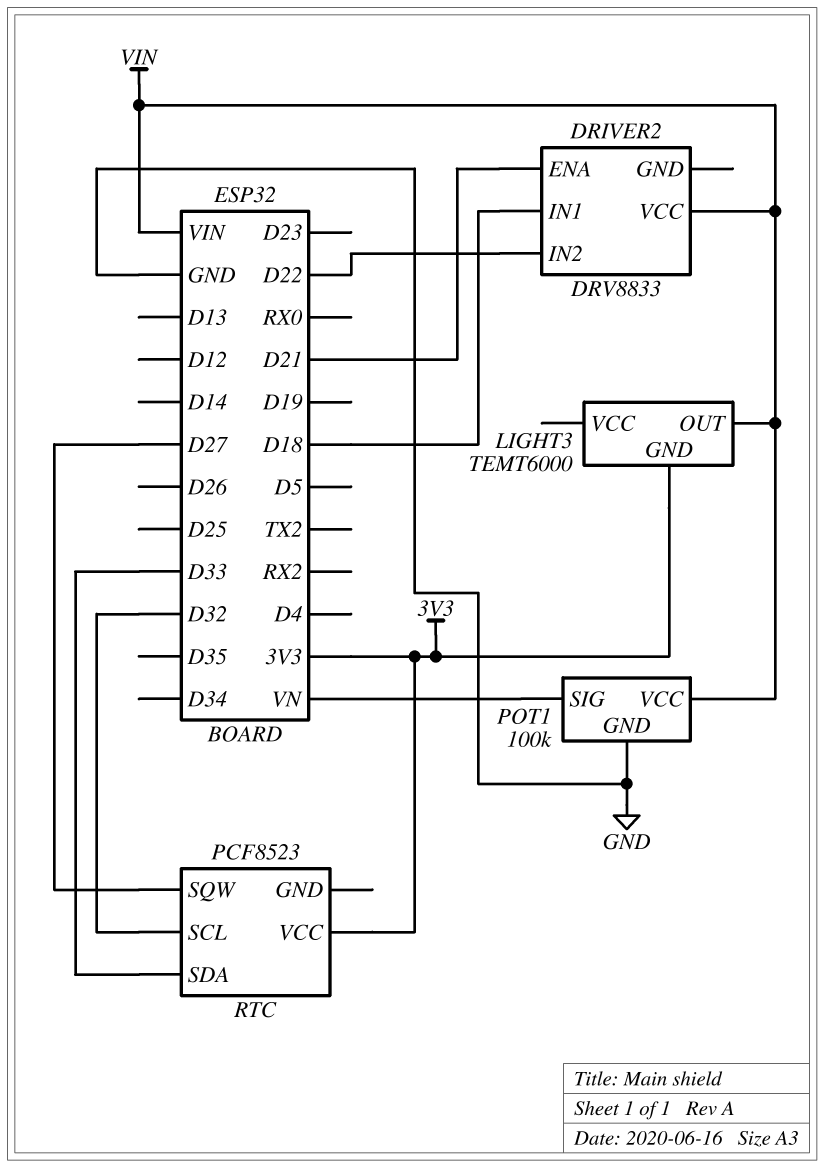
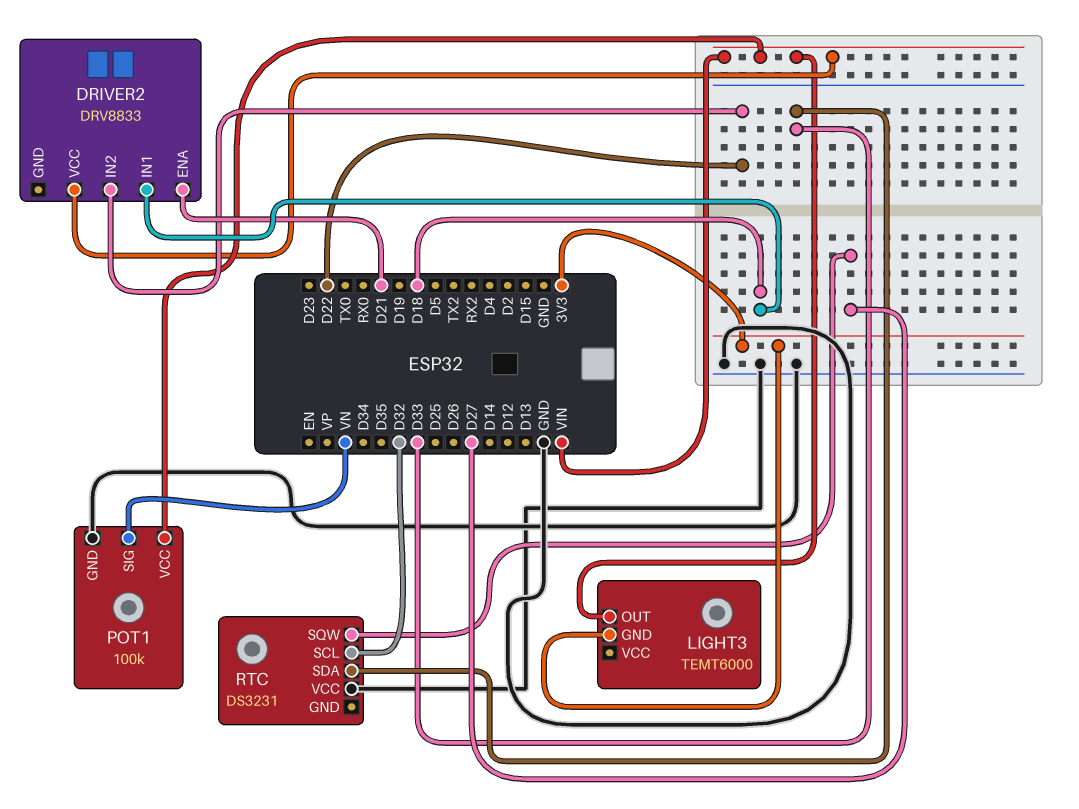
RTC: PCF8523 -> DS3231
RTC pin VCC: 3V3 -> GND

